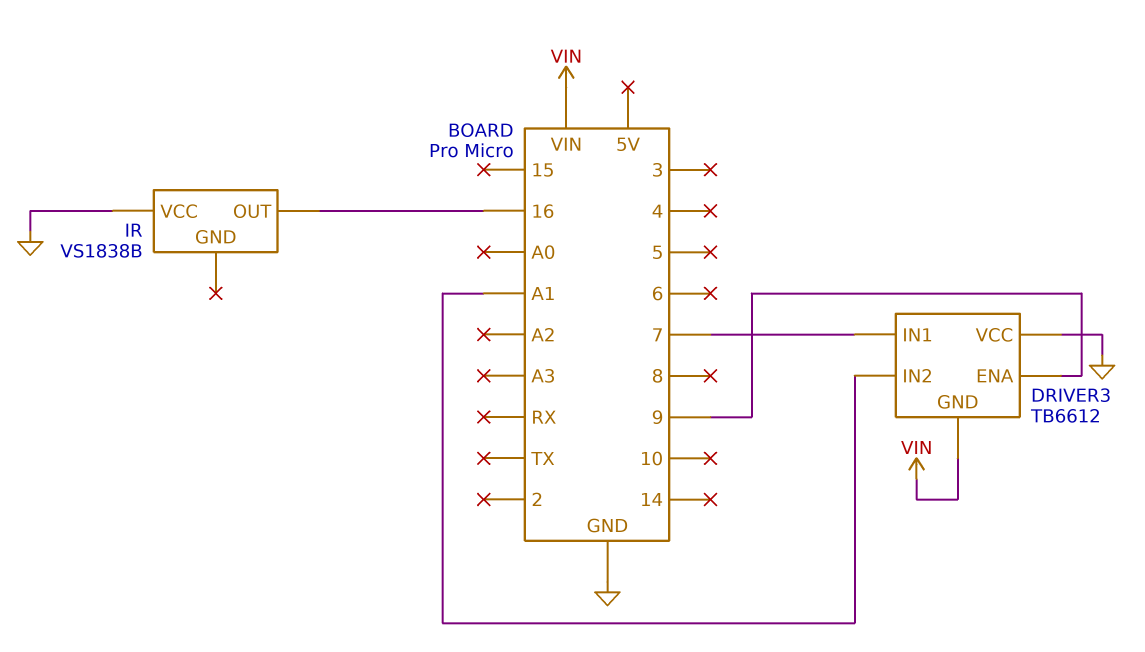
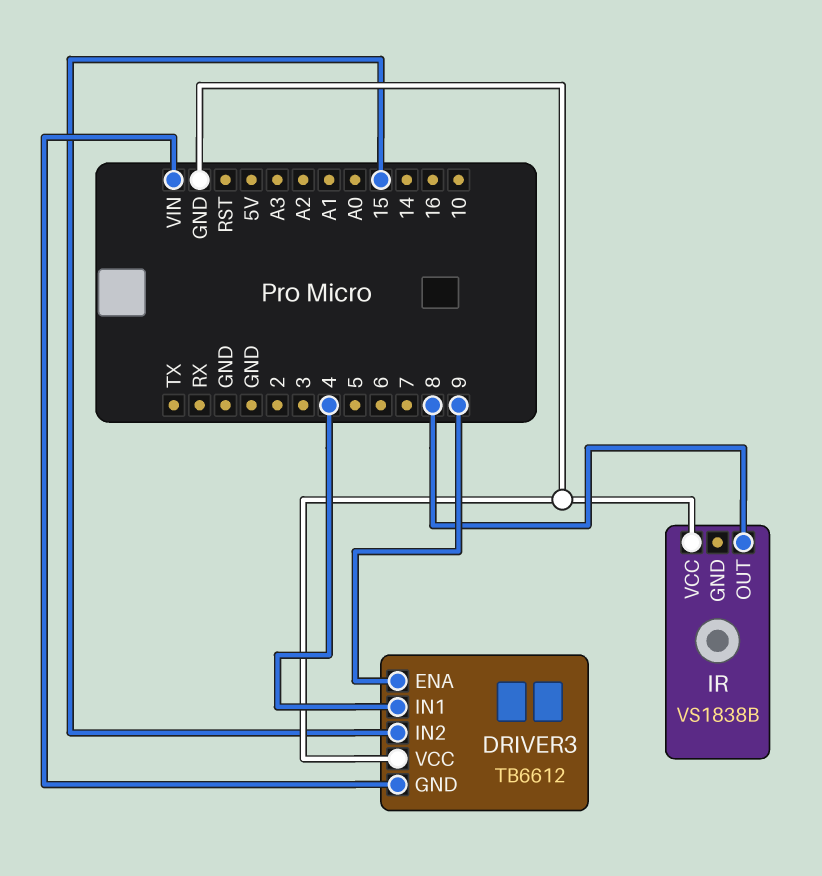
DRIVER3 pin IN1: 7 -> 4
DRIVER3 pin IN2: A1 -> 15
IR pin OUT: 16 -> 8

